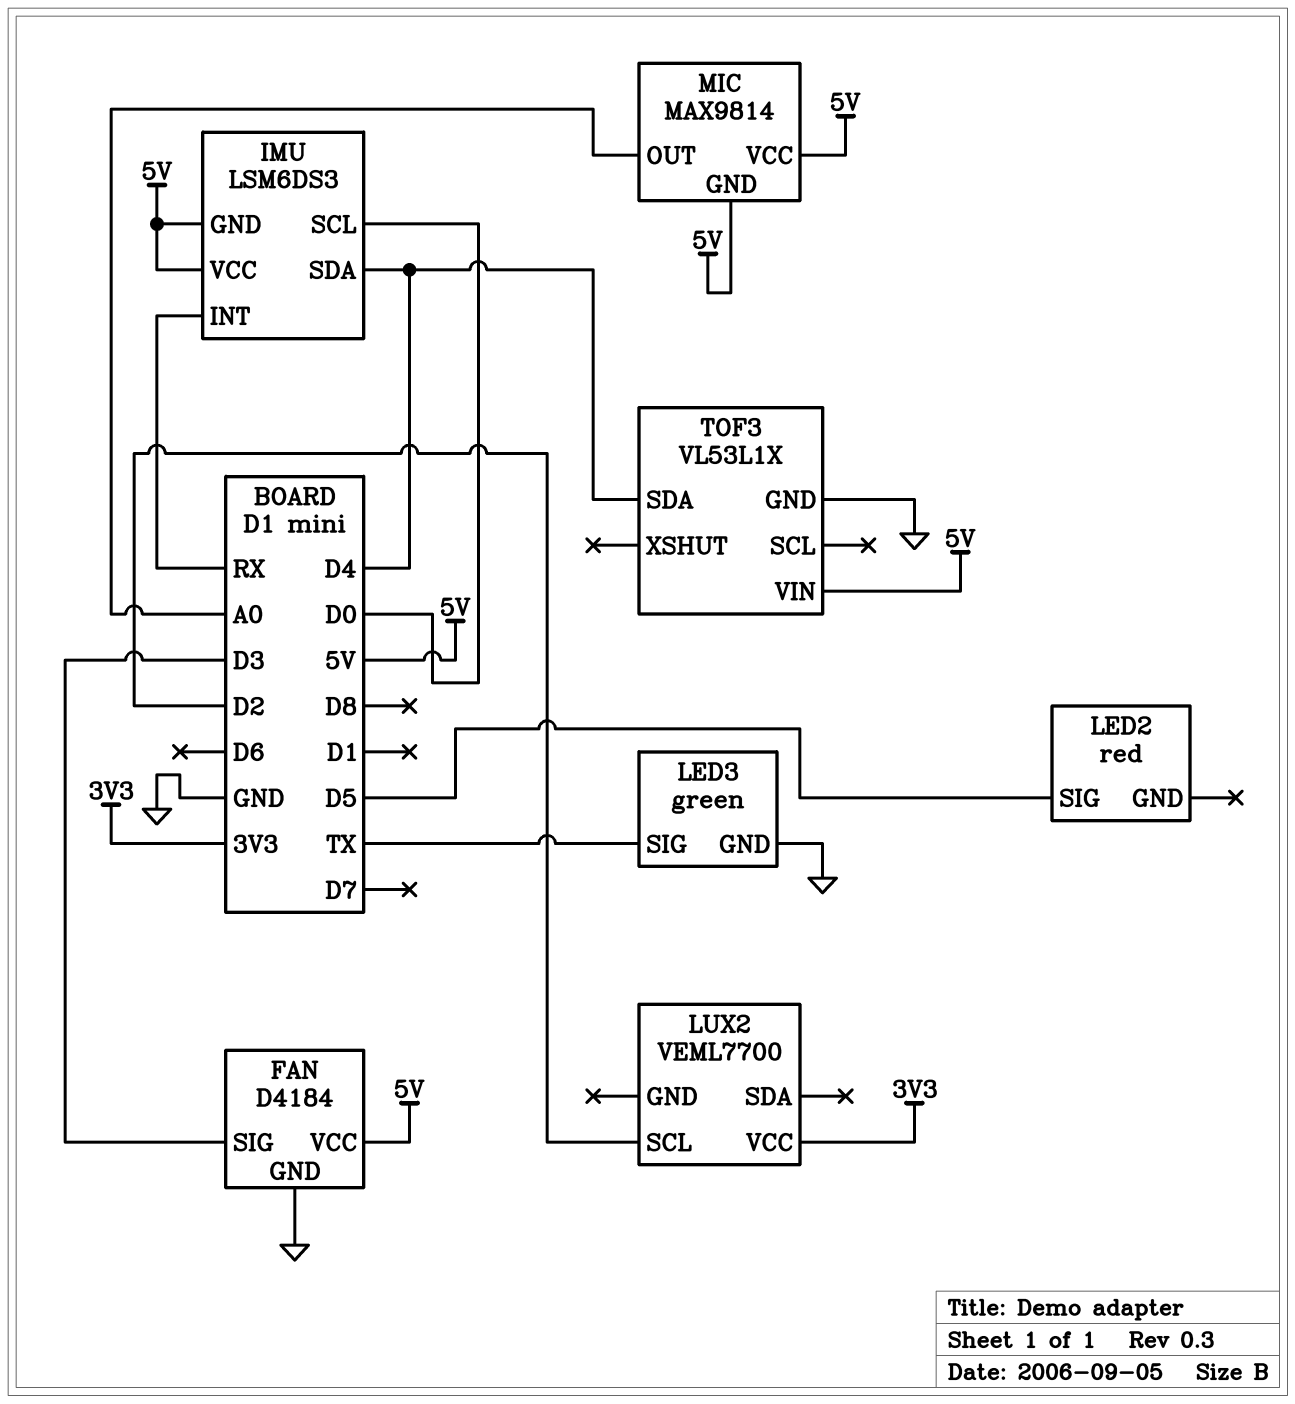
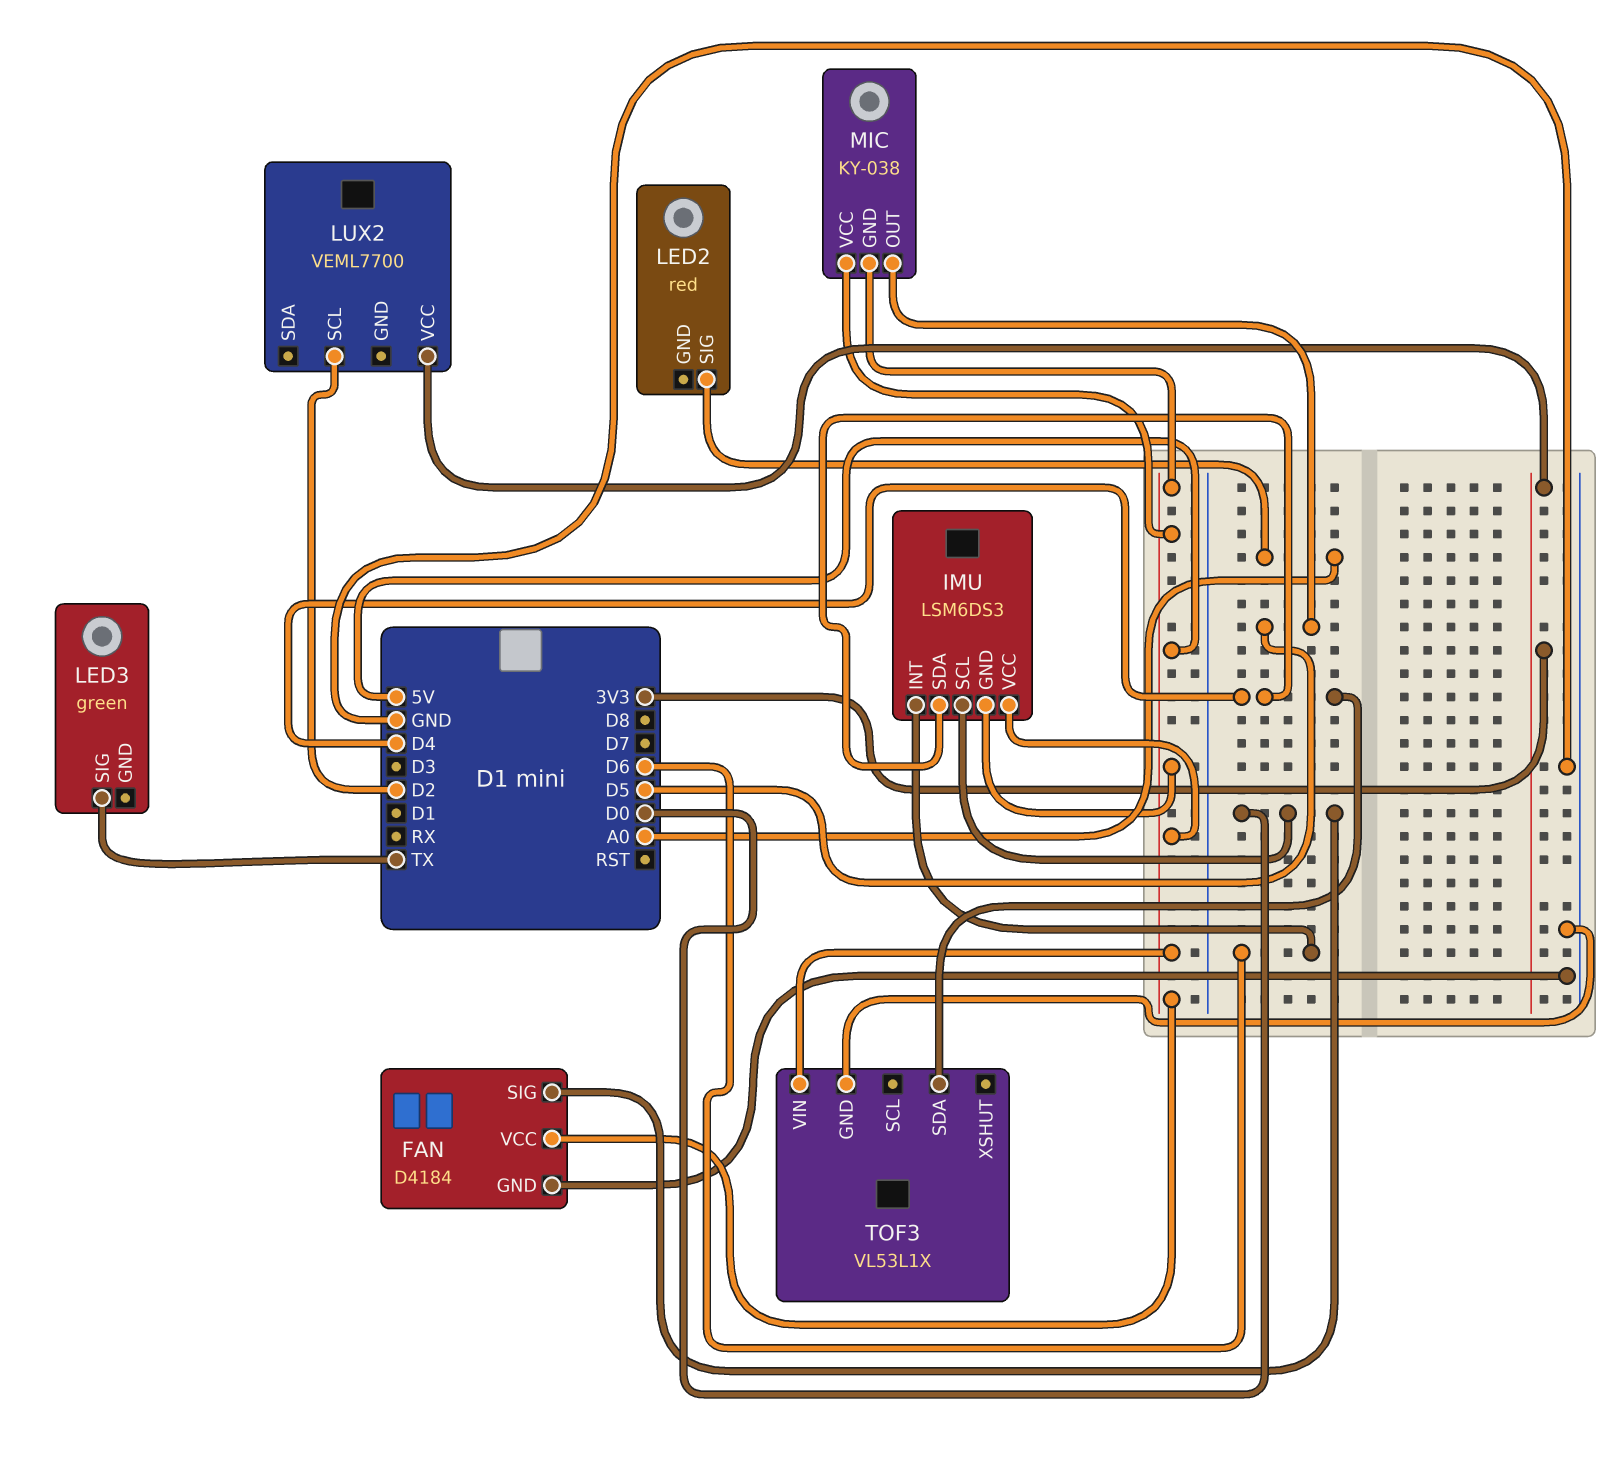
FAN pin SIG: D3 -> D0
IMU pin INT: RX -> D6
LED2 pin SIG: D5 -> A0
LED3 pin GND: GND -> none
MIC: MAX9814 -> KY-038
MIC pin OUT: A0 -> D5

